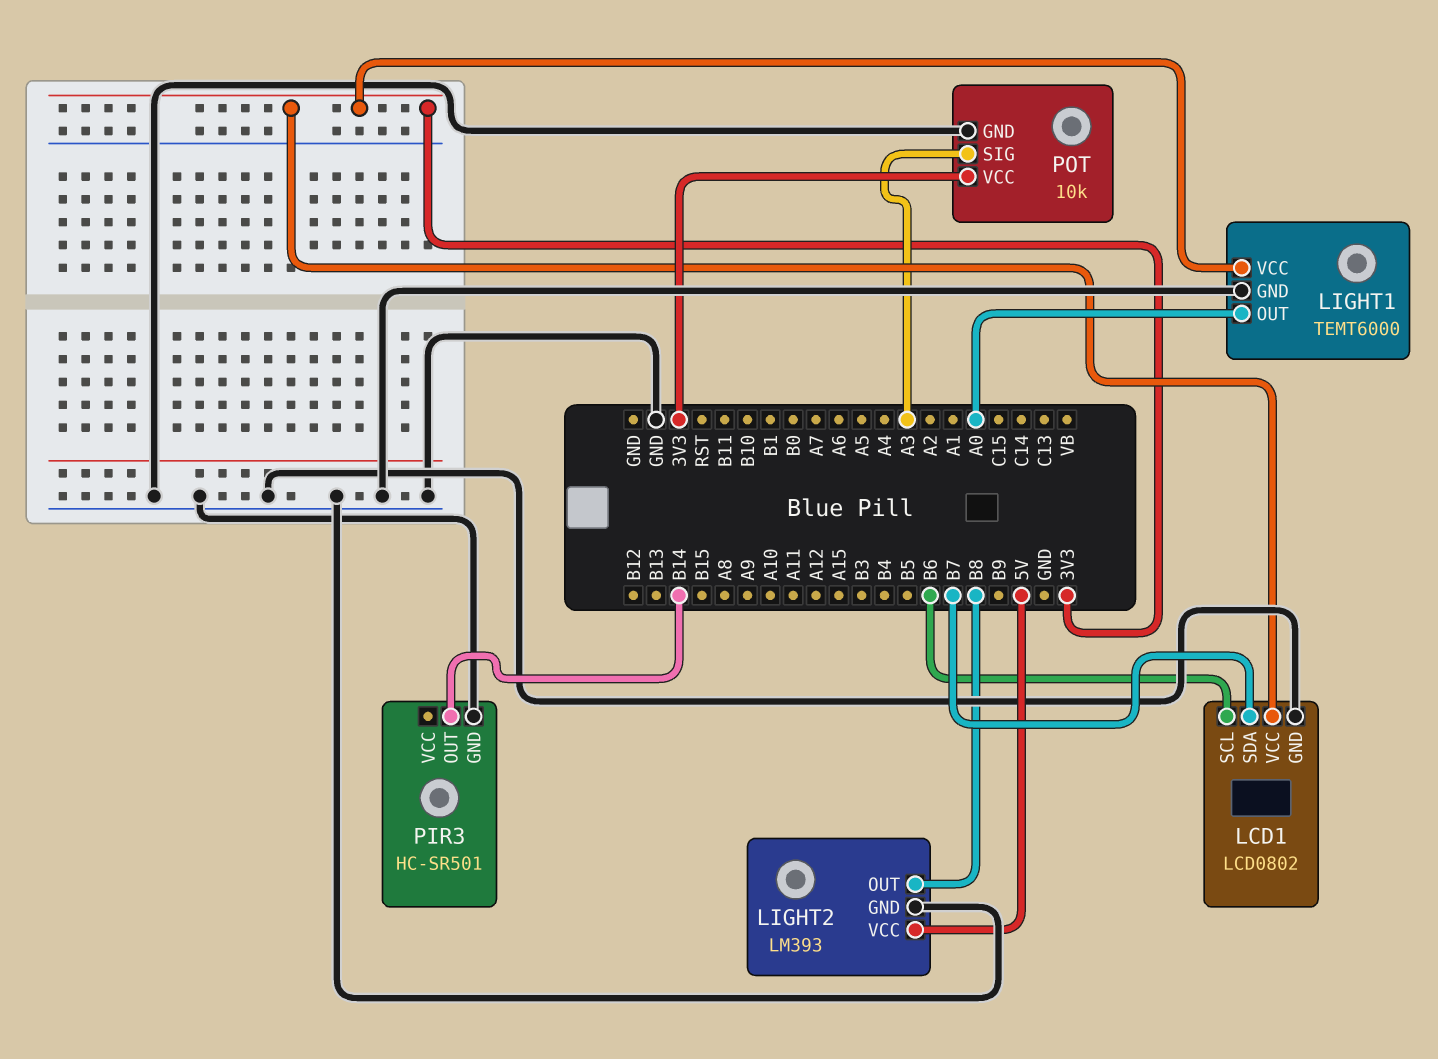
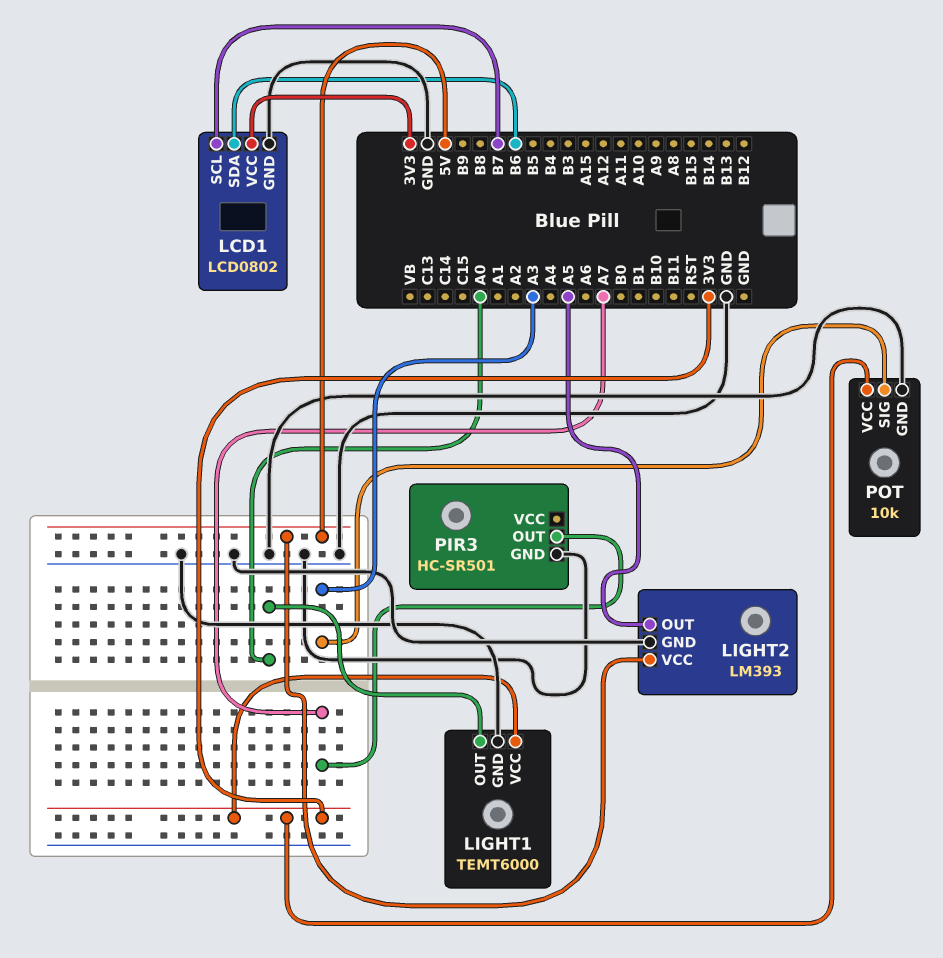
LCD1 pin SCL: B6 -> B7
LCD1 pin SDA: B7 -> B6
LIGHT2 pin OUT: B8 -> A5
PIR3 pin OUT: B14 -> A7

